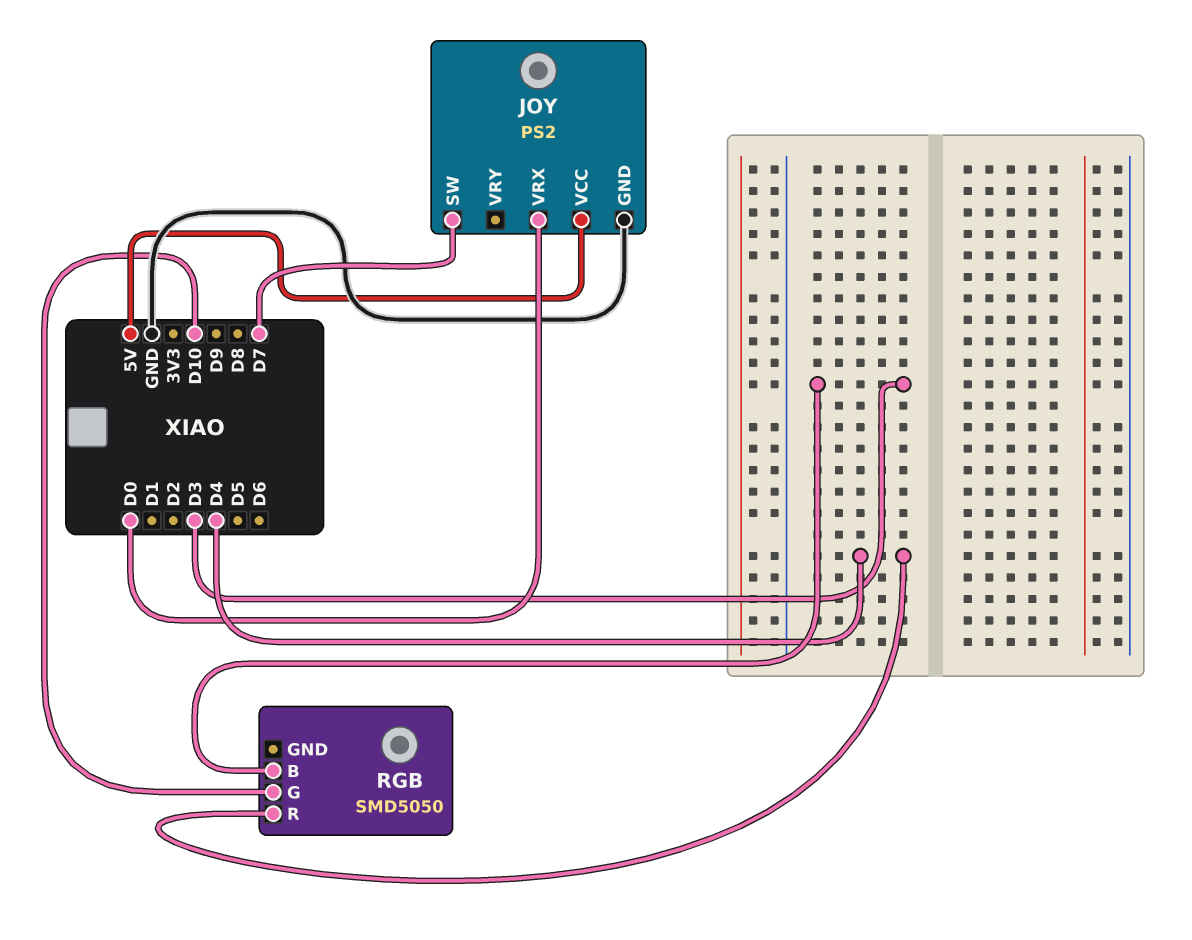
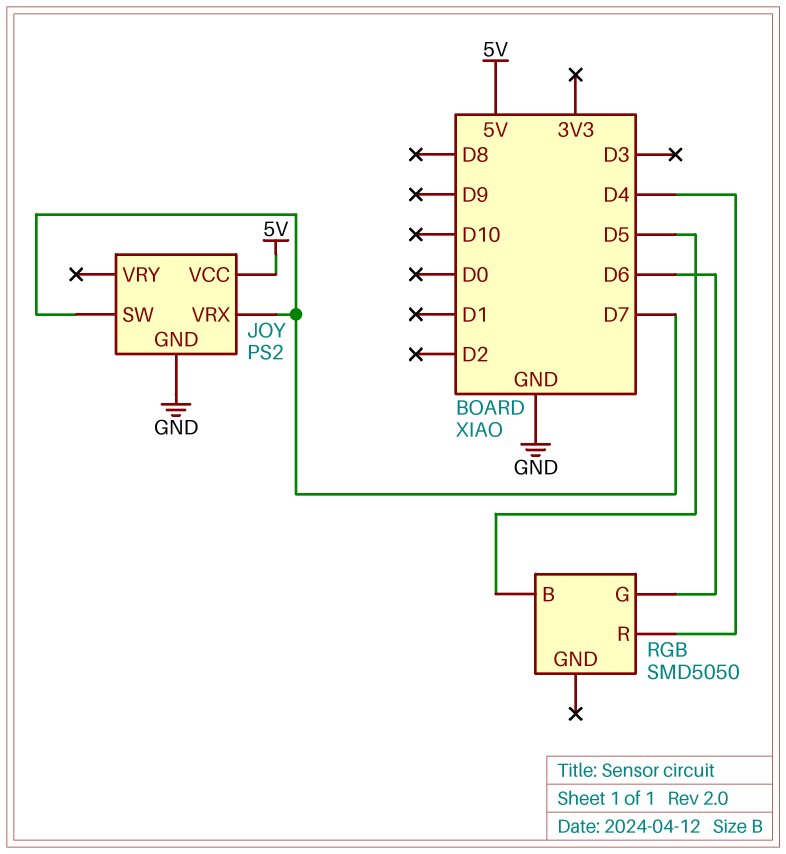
JOY pin VRX: D0 -> D7
RGB pin B: D3 -> D5
RGB pin G: D10 -> D6

